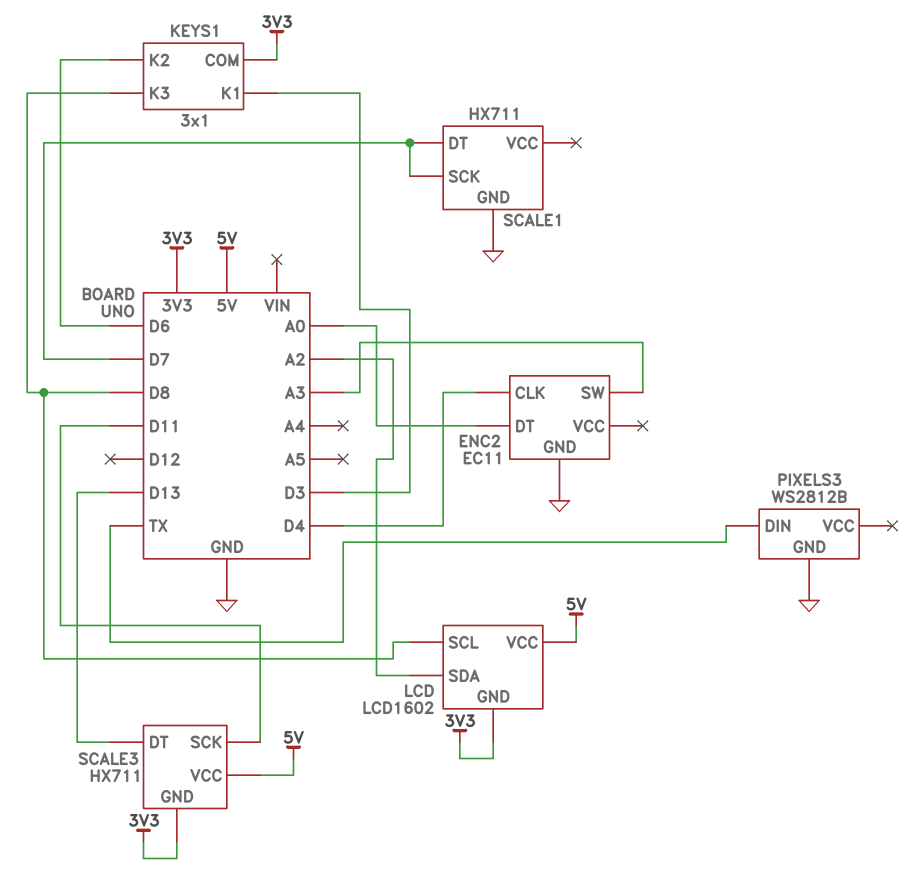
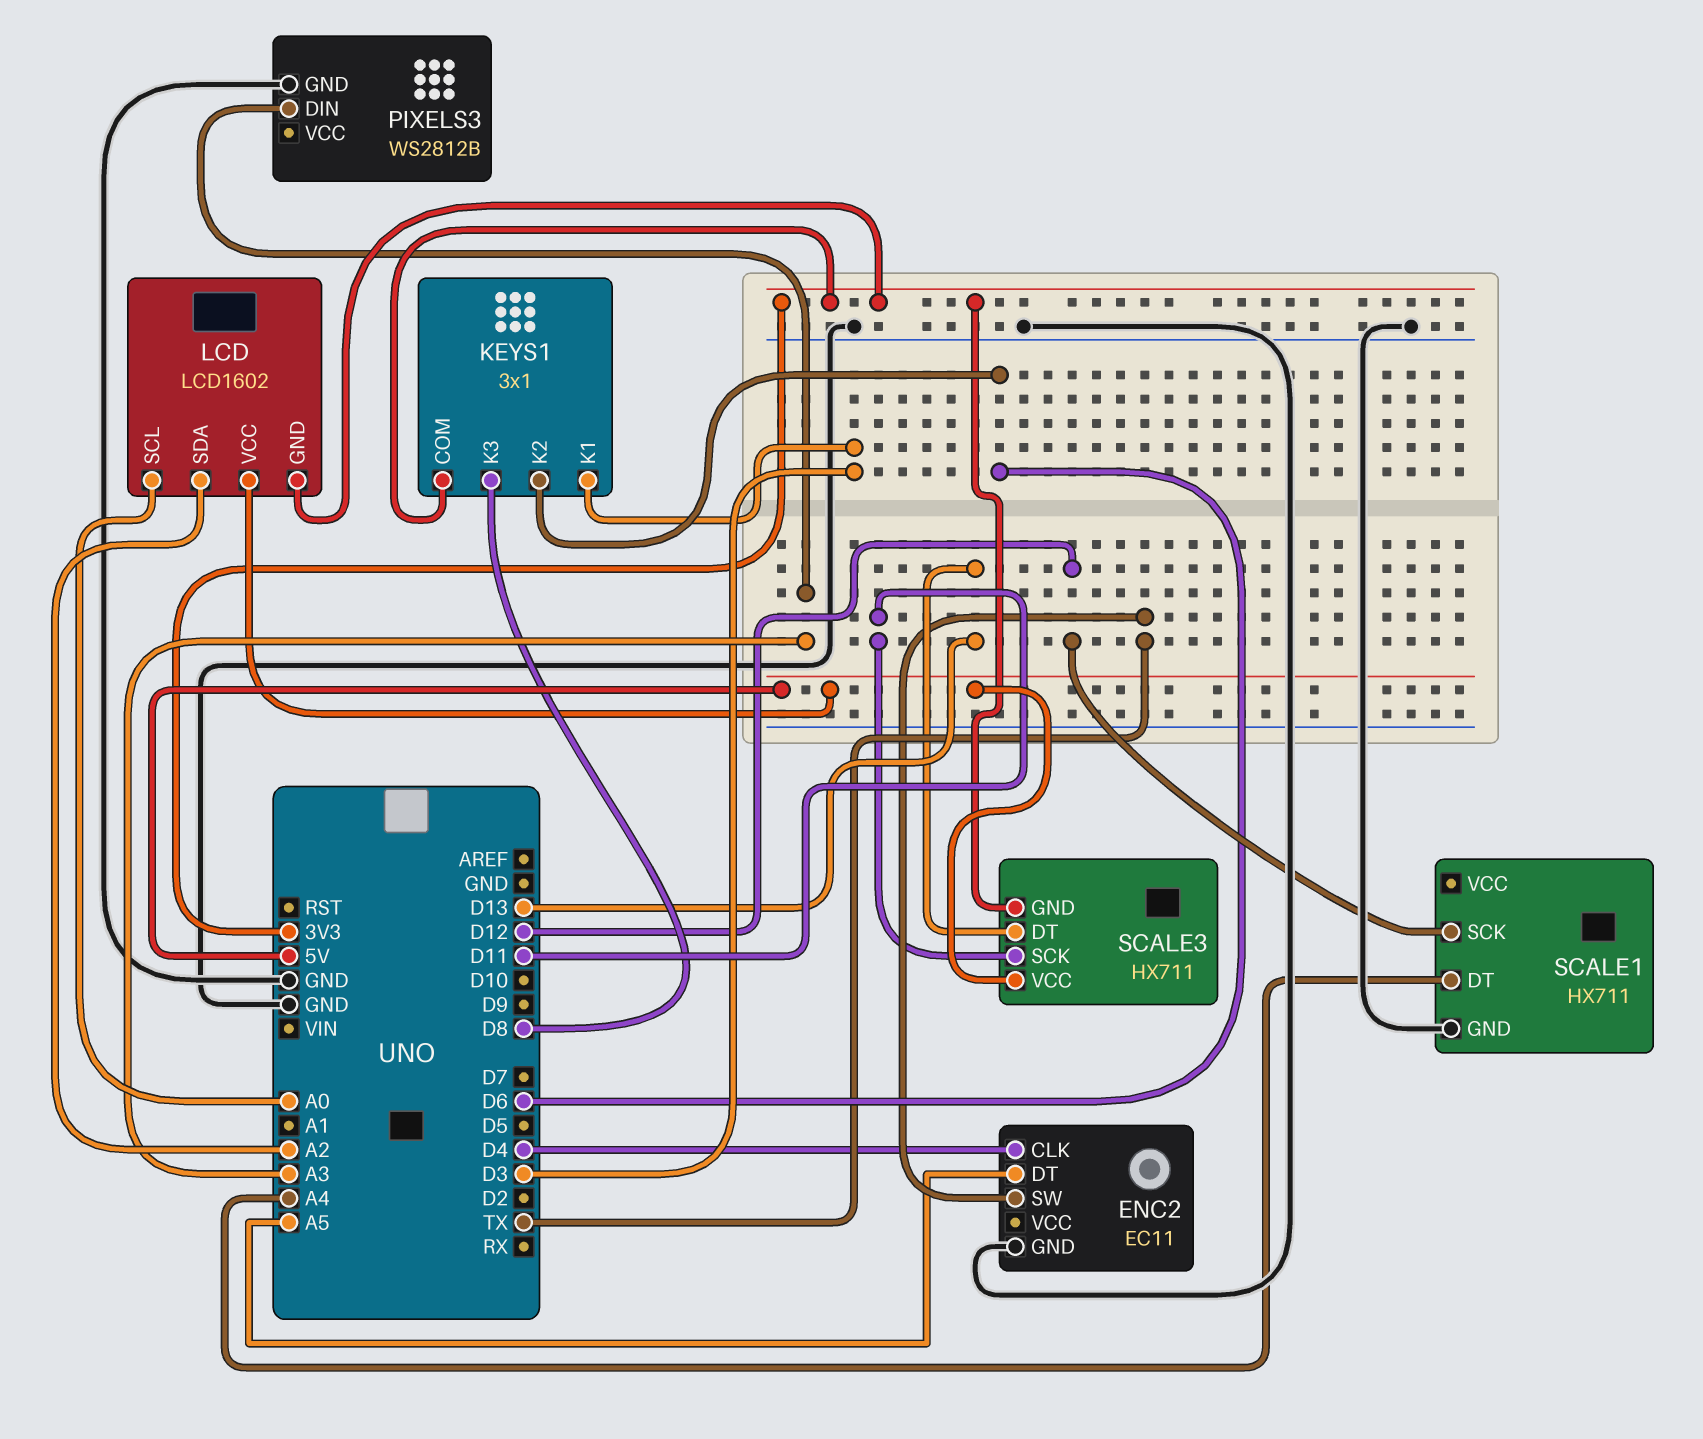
ENC2 pin DT: A0 -> A5
ENC2 pin SW: A3 -> TX
LCD pin SCL: D8 -> A0
PIXELS3 pin DIN: TX -> A3
SCALE1 pin DT: D7 -> A4
SCALE1 pin SCK: D7 -> D12

